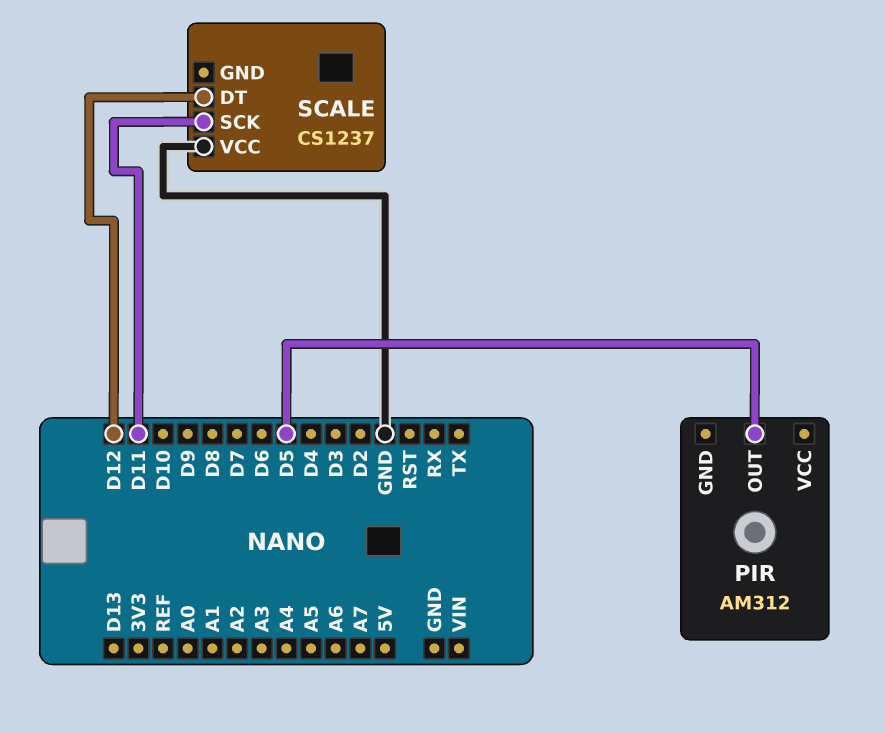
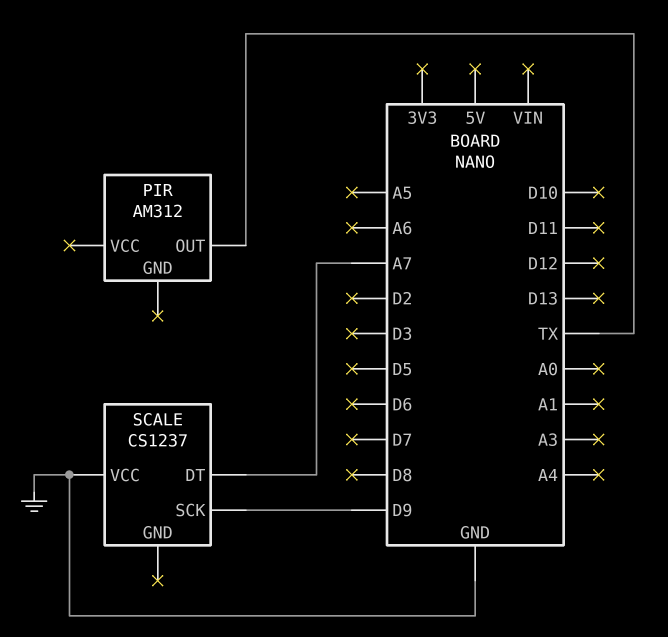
PIR pin OUT: D5 -> TX
SCALE pin DT: D12 -> A7
SCALE pin SCK: D11 -> D9

